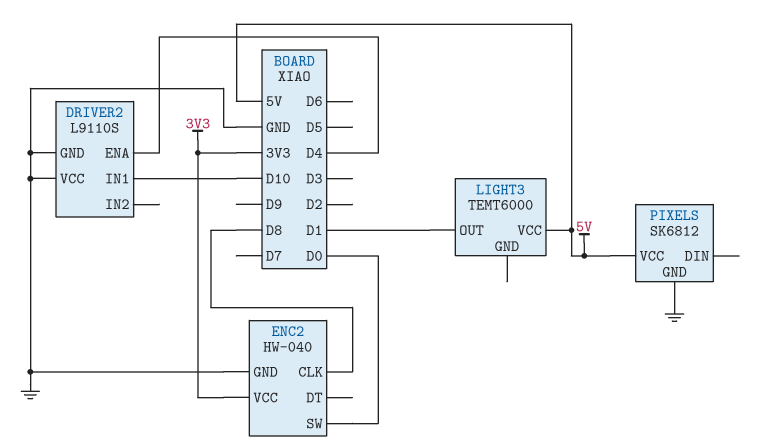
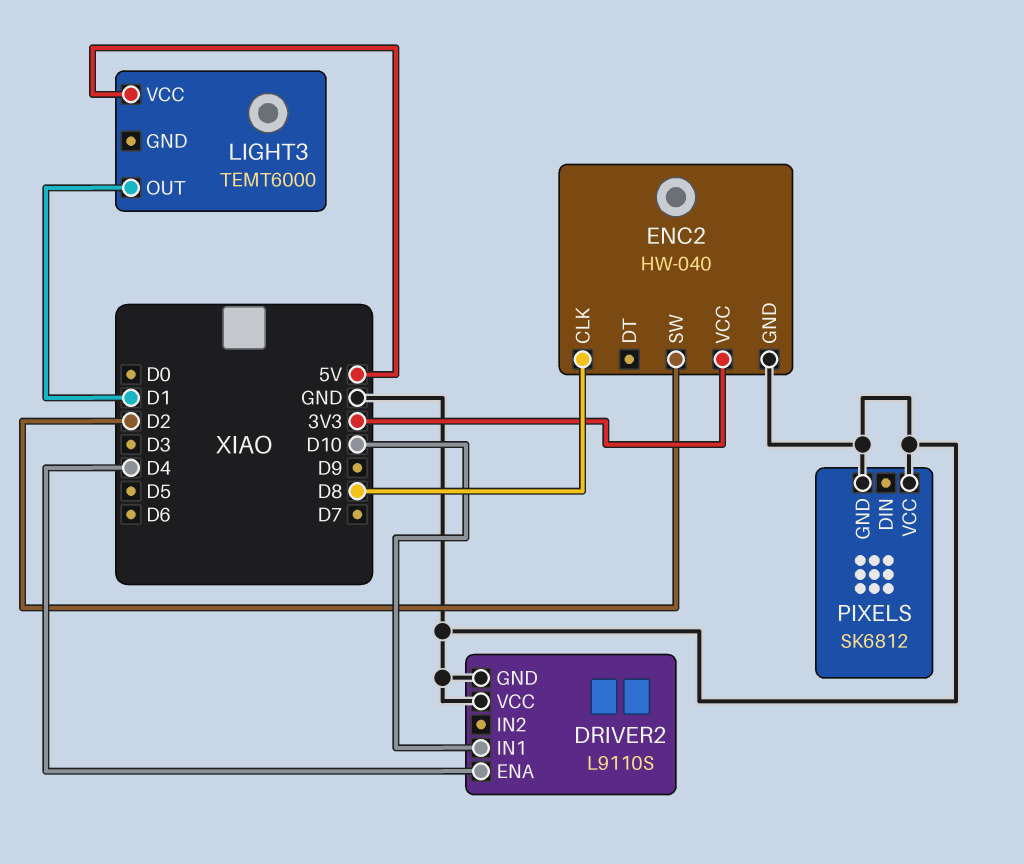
ENC2 pin SW: D0 -> D2
PIXELS pin VCC: 5V -> GND

